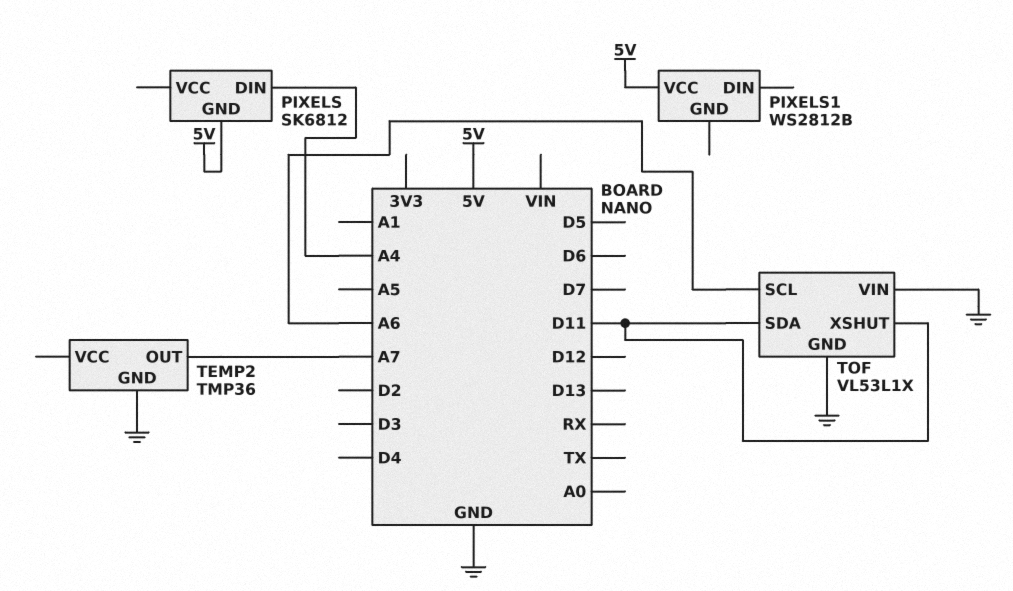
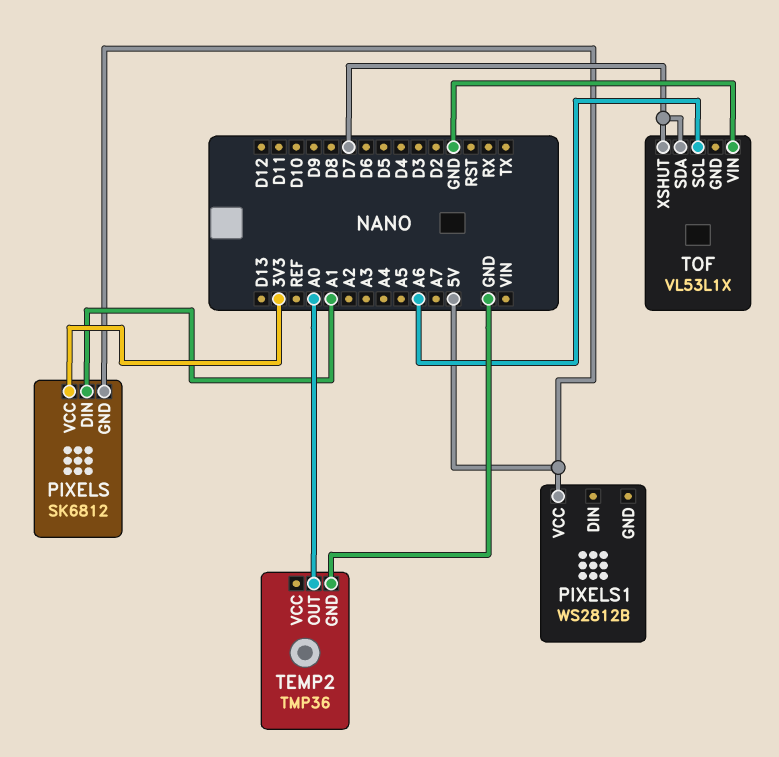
PIXELS pin DIN: A4 -> A1
PIXELS pin VCC: none -> 3V3
TEMP2 pin OUT: A7 -> A0
TOF pin GND: GND -> none
TOF pin SDA: D11 -> D7
TOF pin XSHUT: D11 -> D7

